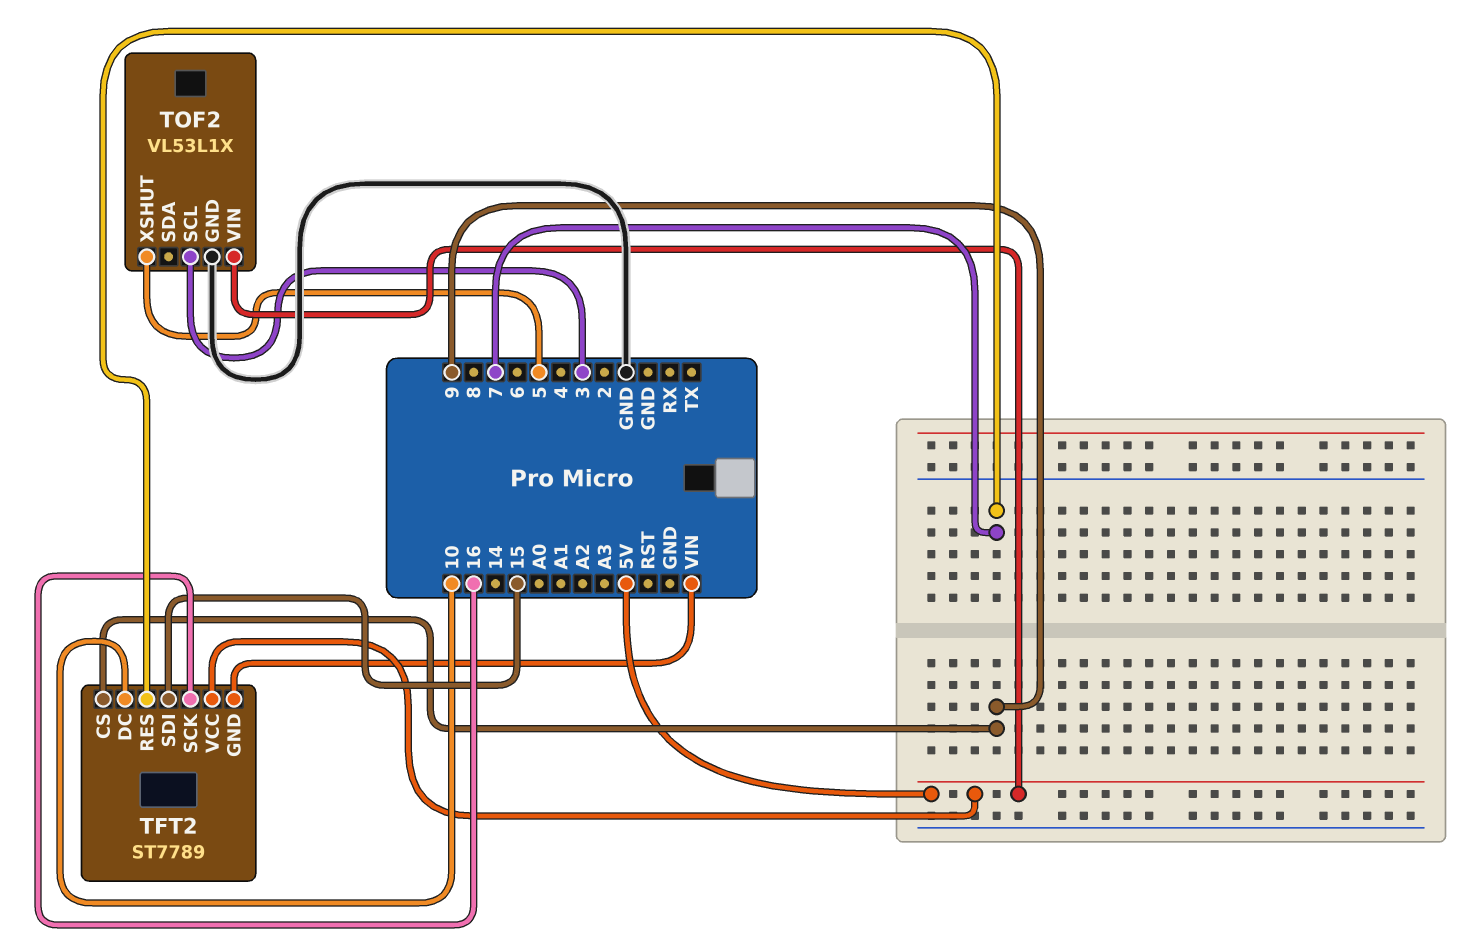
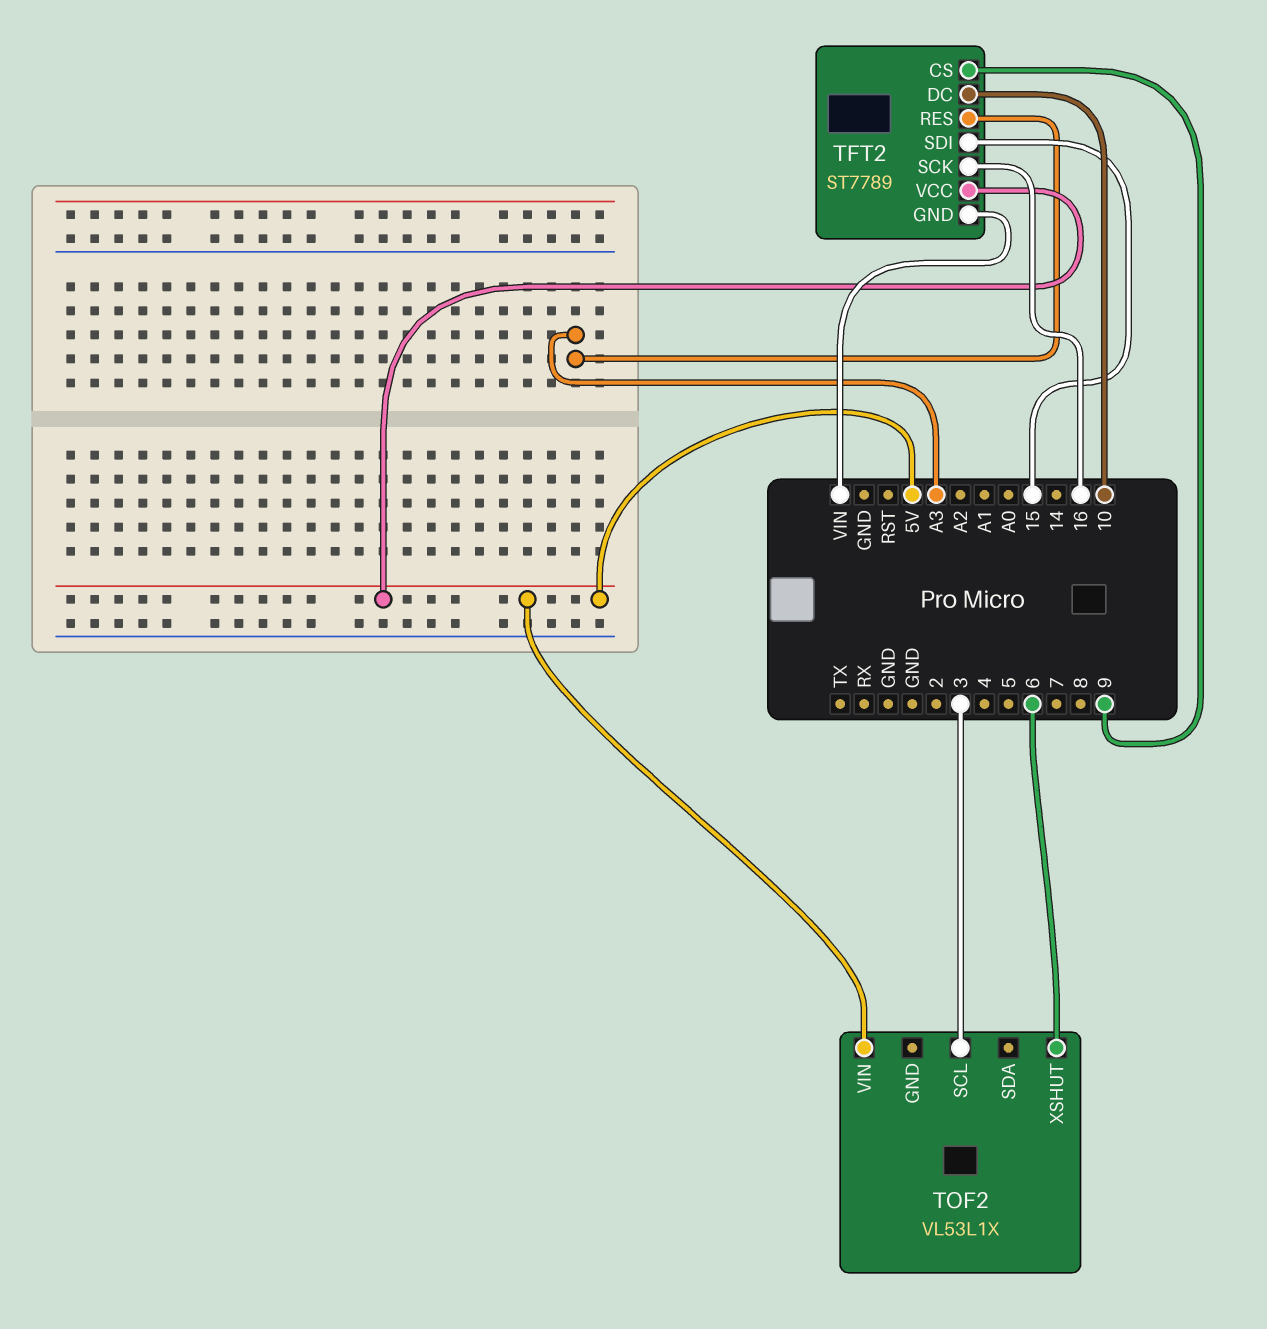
TFT2 pin RES: 7 -> A3
TOF2 pin GND: GND -> none
TOF2 pin XSHUT: 5 -> 6

